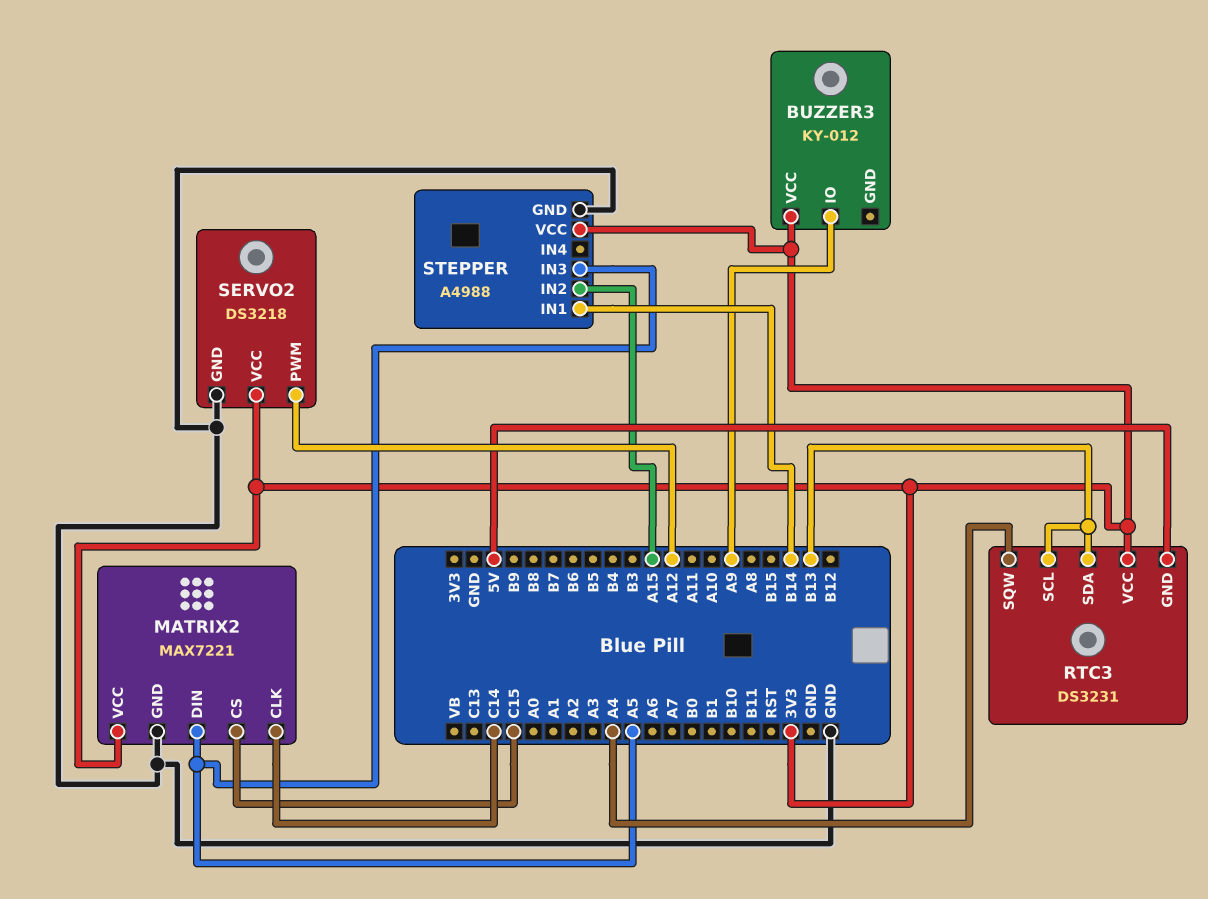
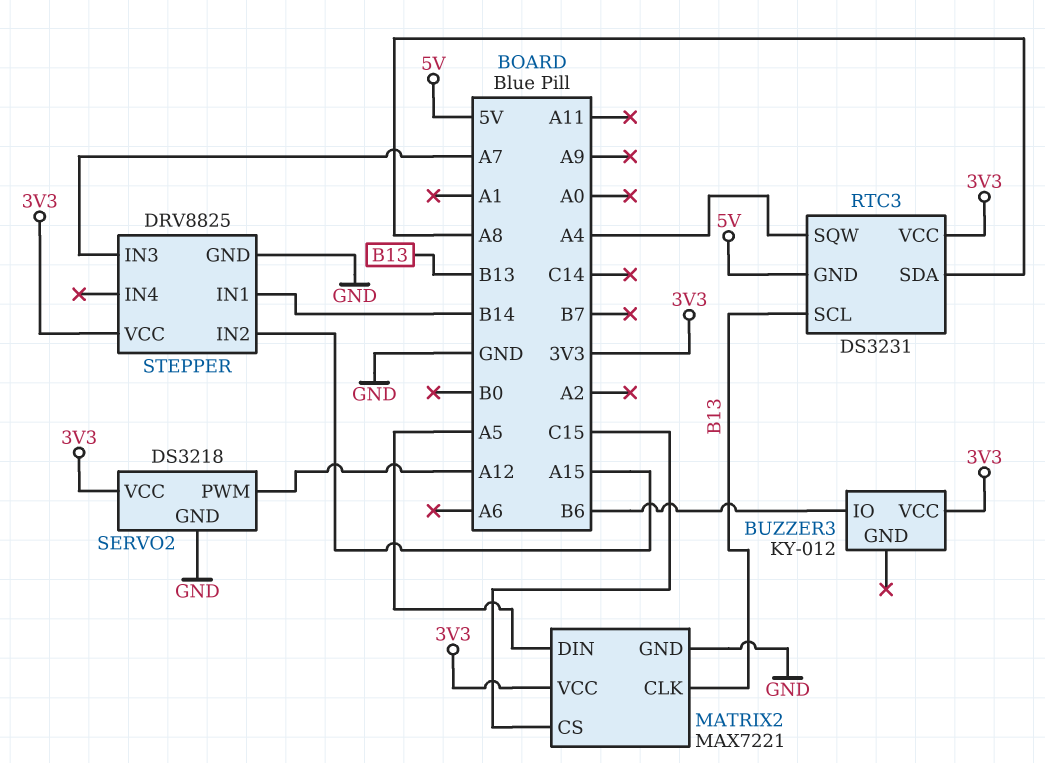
BUZZER3 pin IO: A9 -> B6
MATRIX2 pin CLK: C14 -> B13
RTC3 pin SDA: B13 -> A8
STEPPER: A4988 -> DRV8825
STEPPER pin IN3: A5 -> A7

